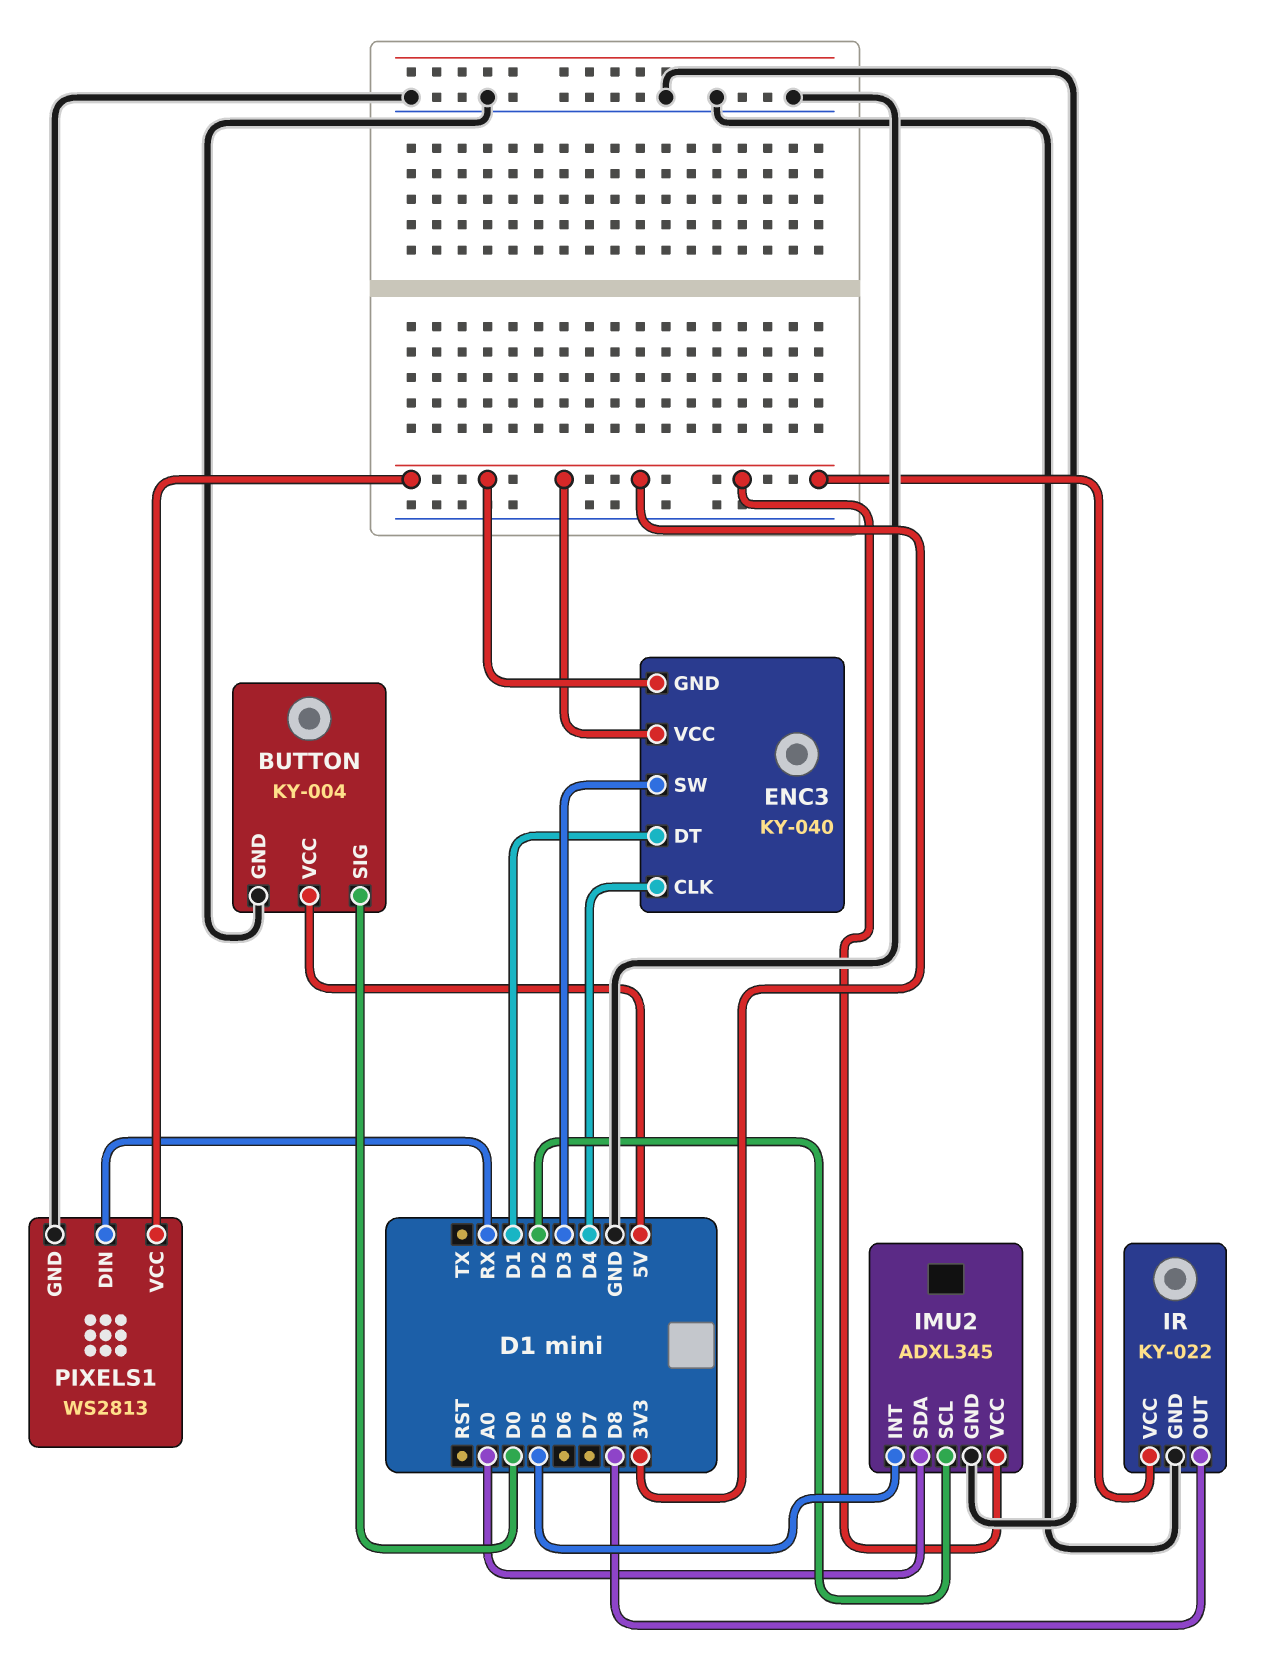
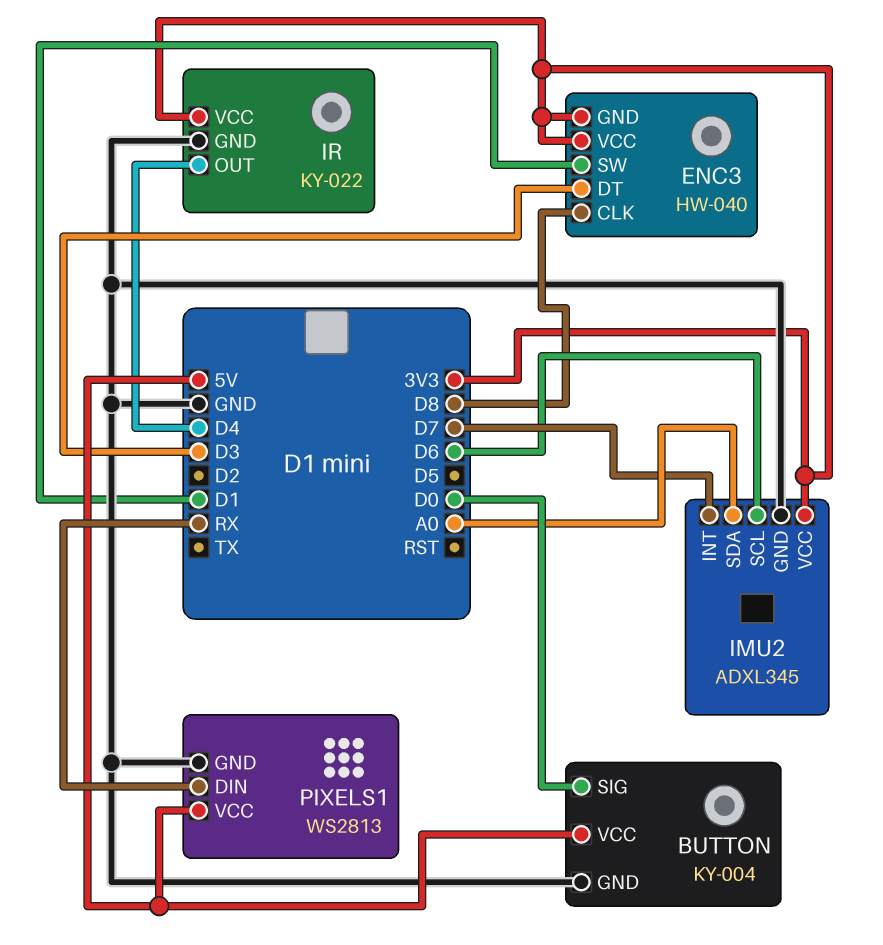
ENC3: KY-040 -> HW-040
ENC3 pin CLK: D4 -> D8
ENC3 pin DT: D1 -> D3
ENC3 pin SW: D3 -> D1
IMU2 pin INT: D5 -> D7
IMU2 pin SCL: D2 -> D6
IR pin OUT: D8 -> D4
PIXELS1 pin VCC: 3V3 -> 5V

